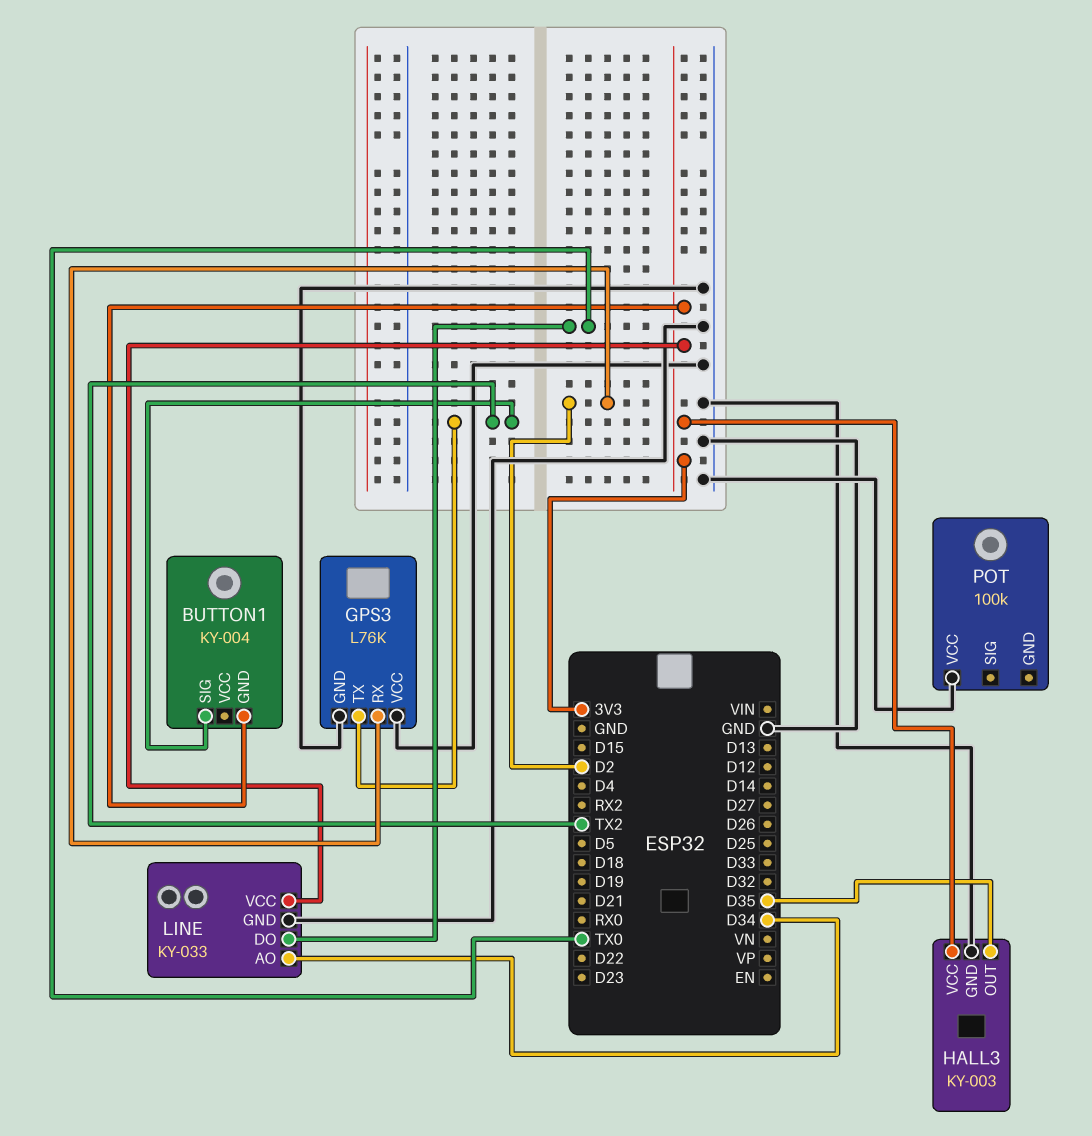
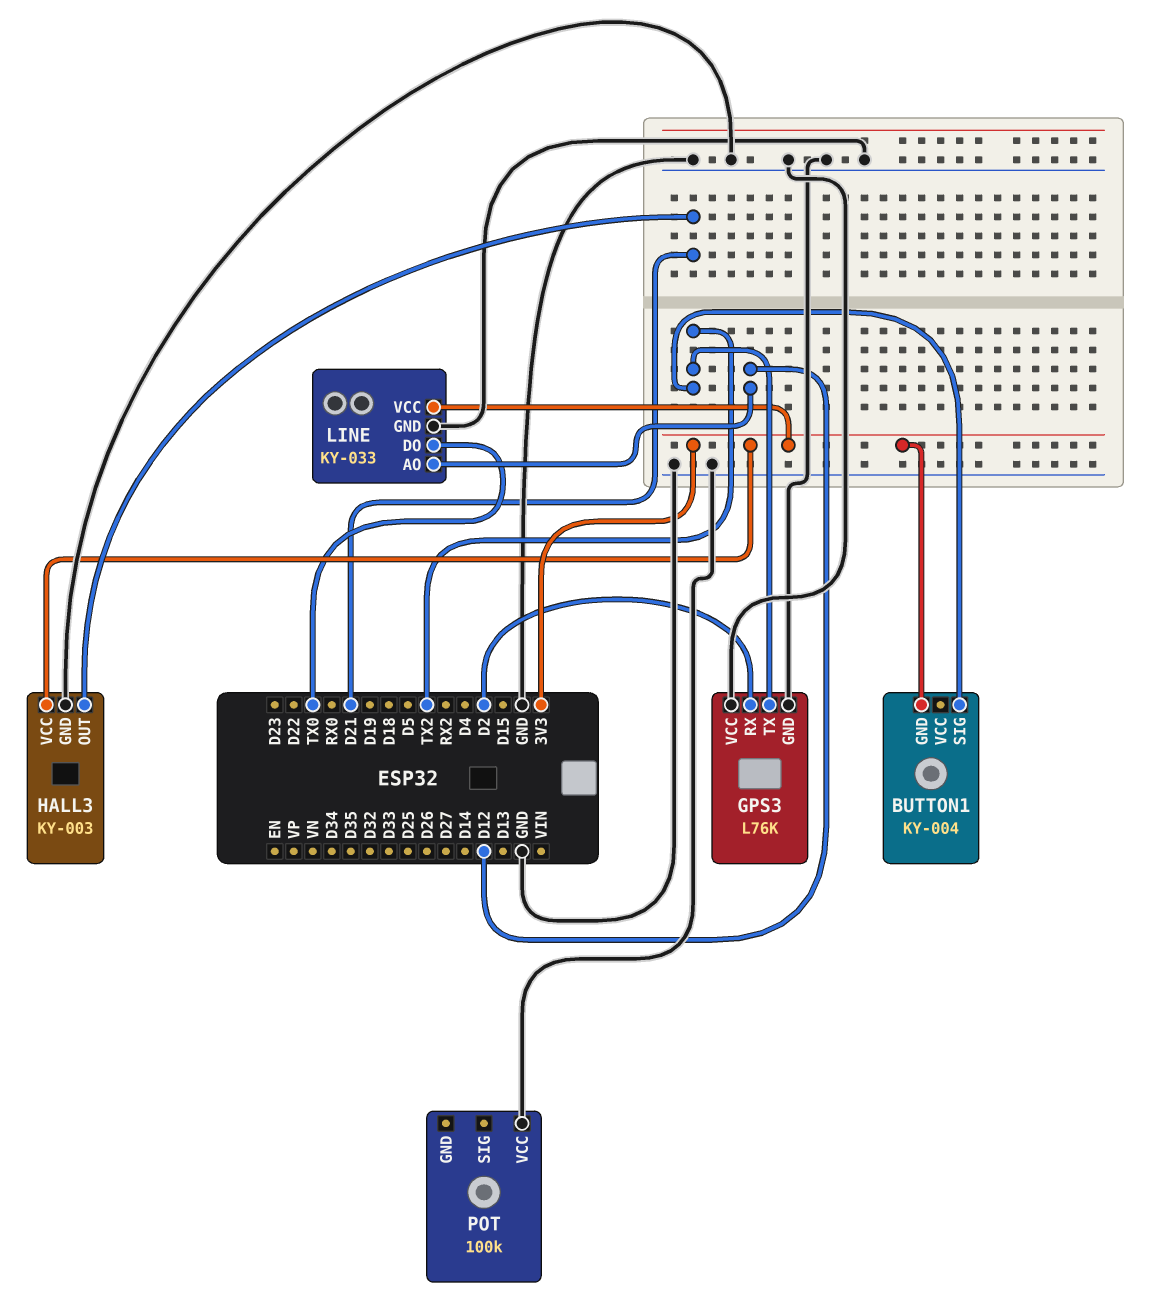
HALL3 pin OUT: D35 -> D21
LINE pin AO: D34 -> D12

